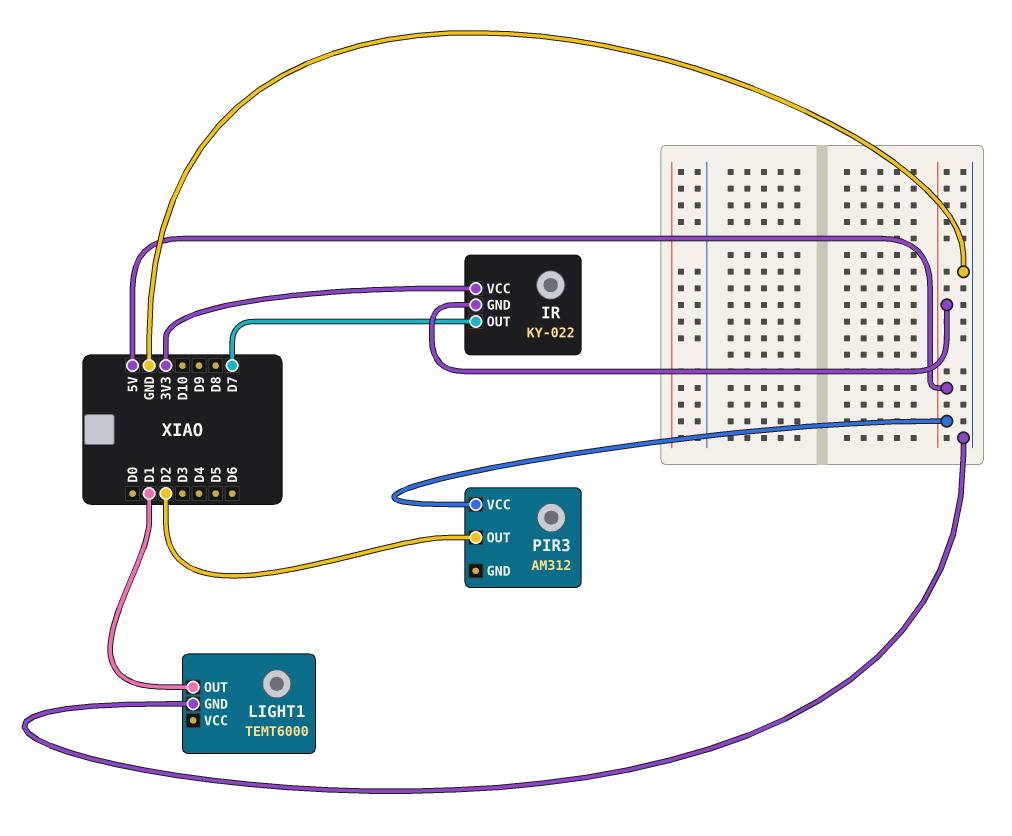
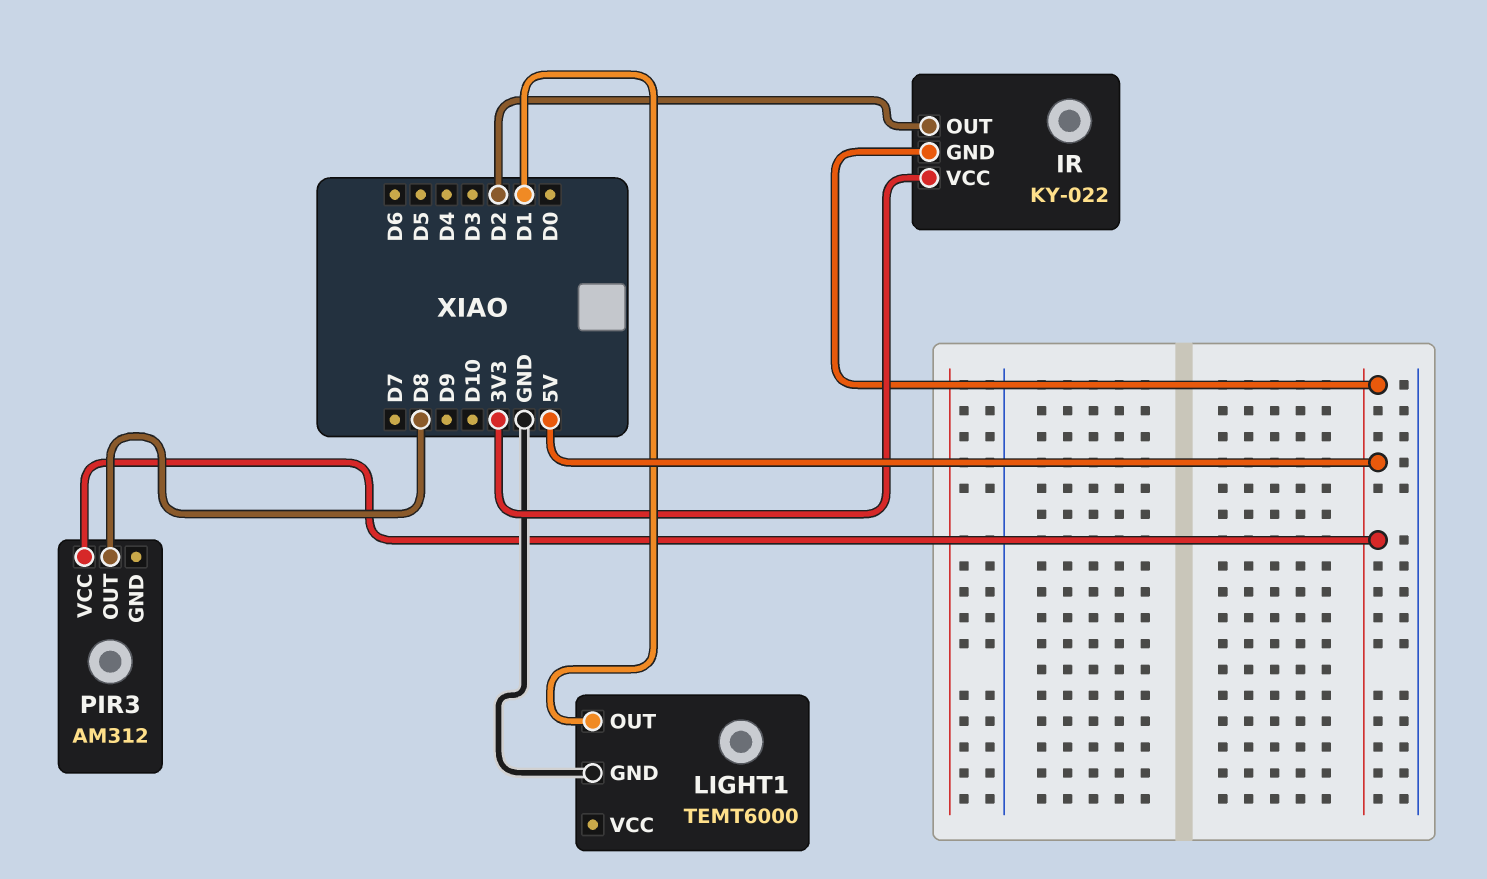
IR pin OUT: D7 -> D2
PIR3 pin OUT: D2 -> D8

